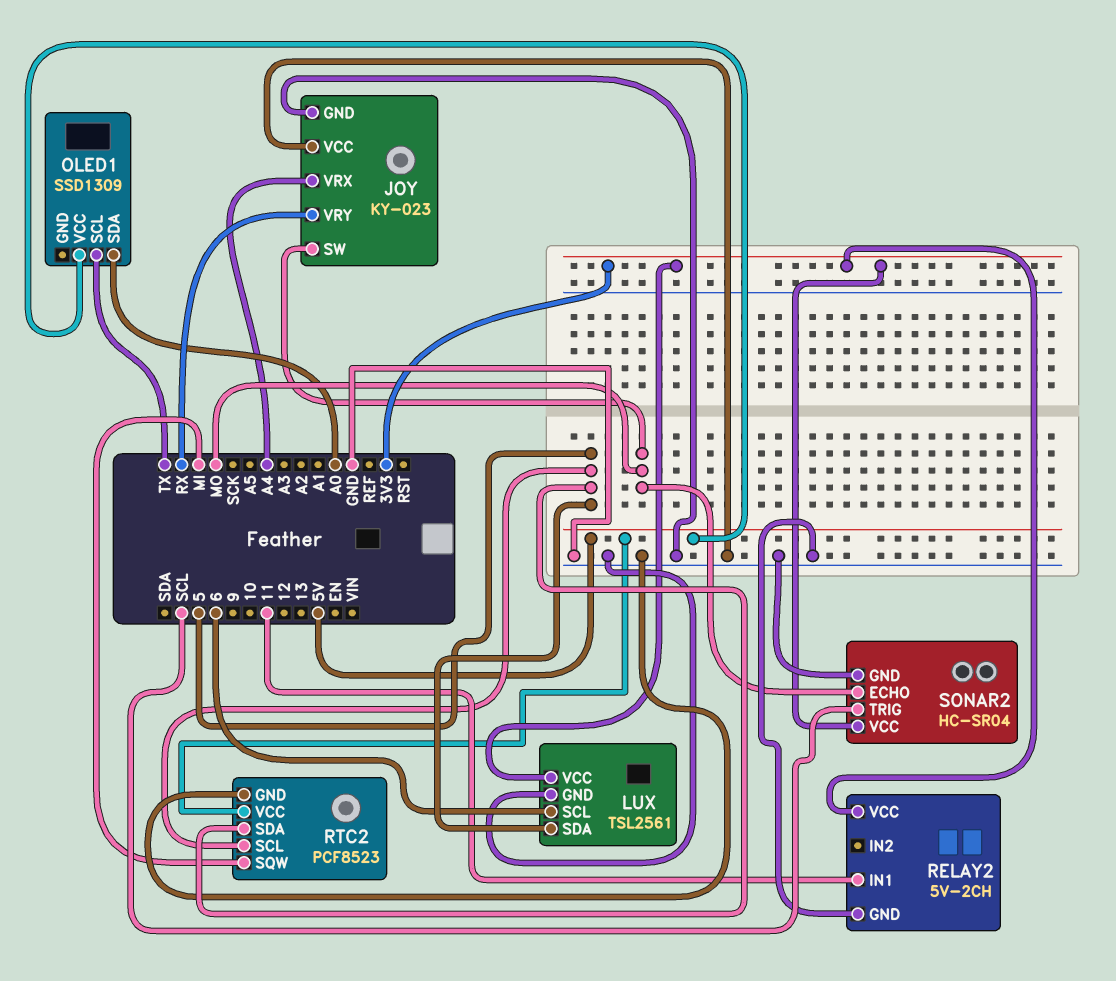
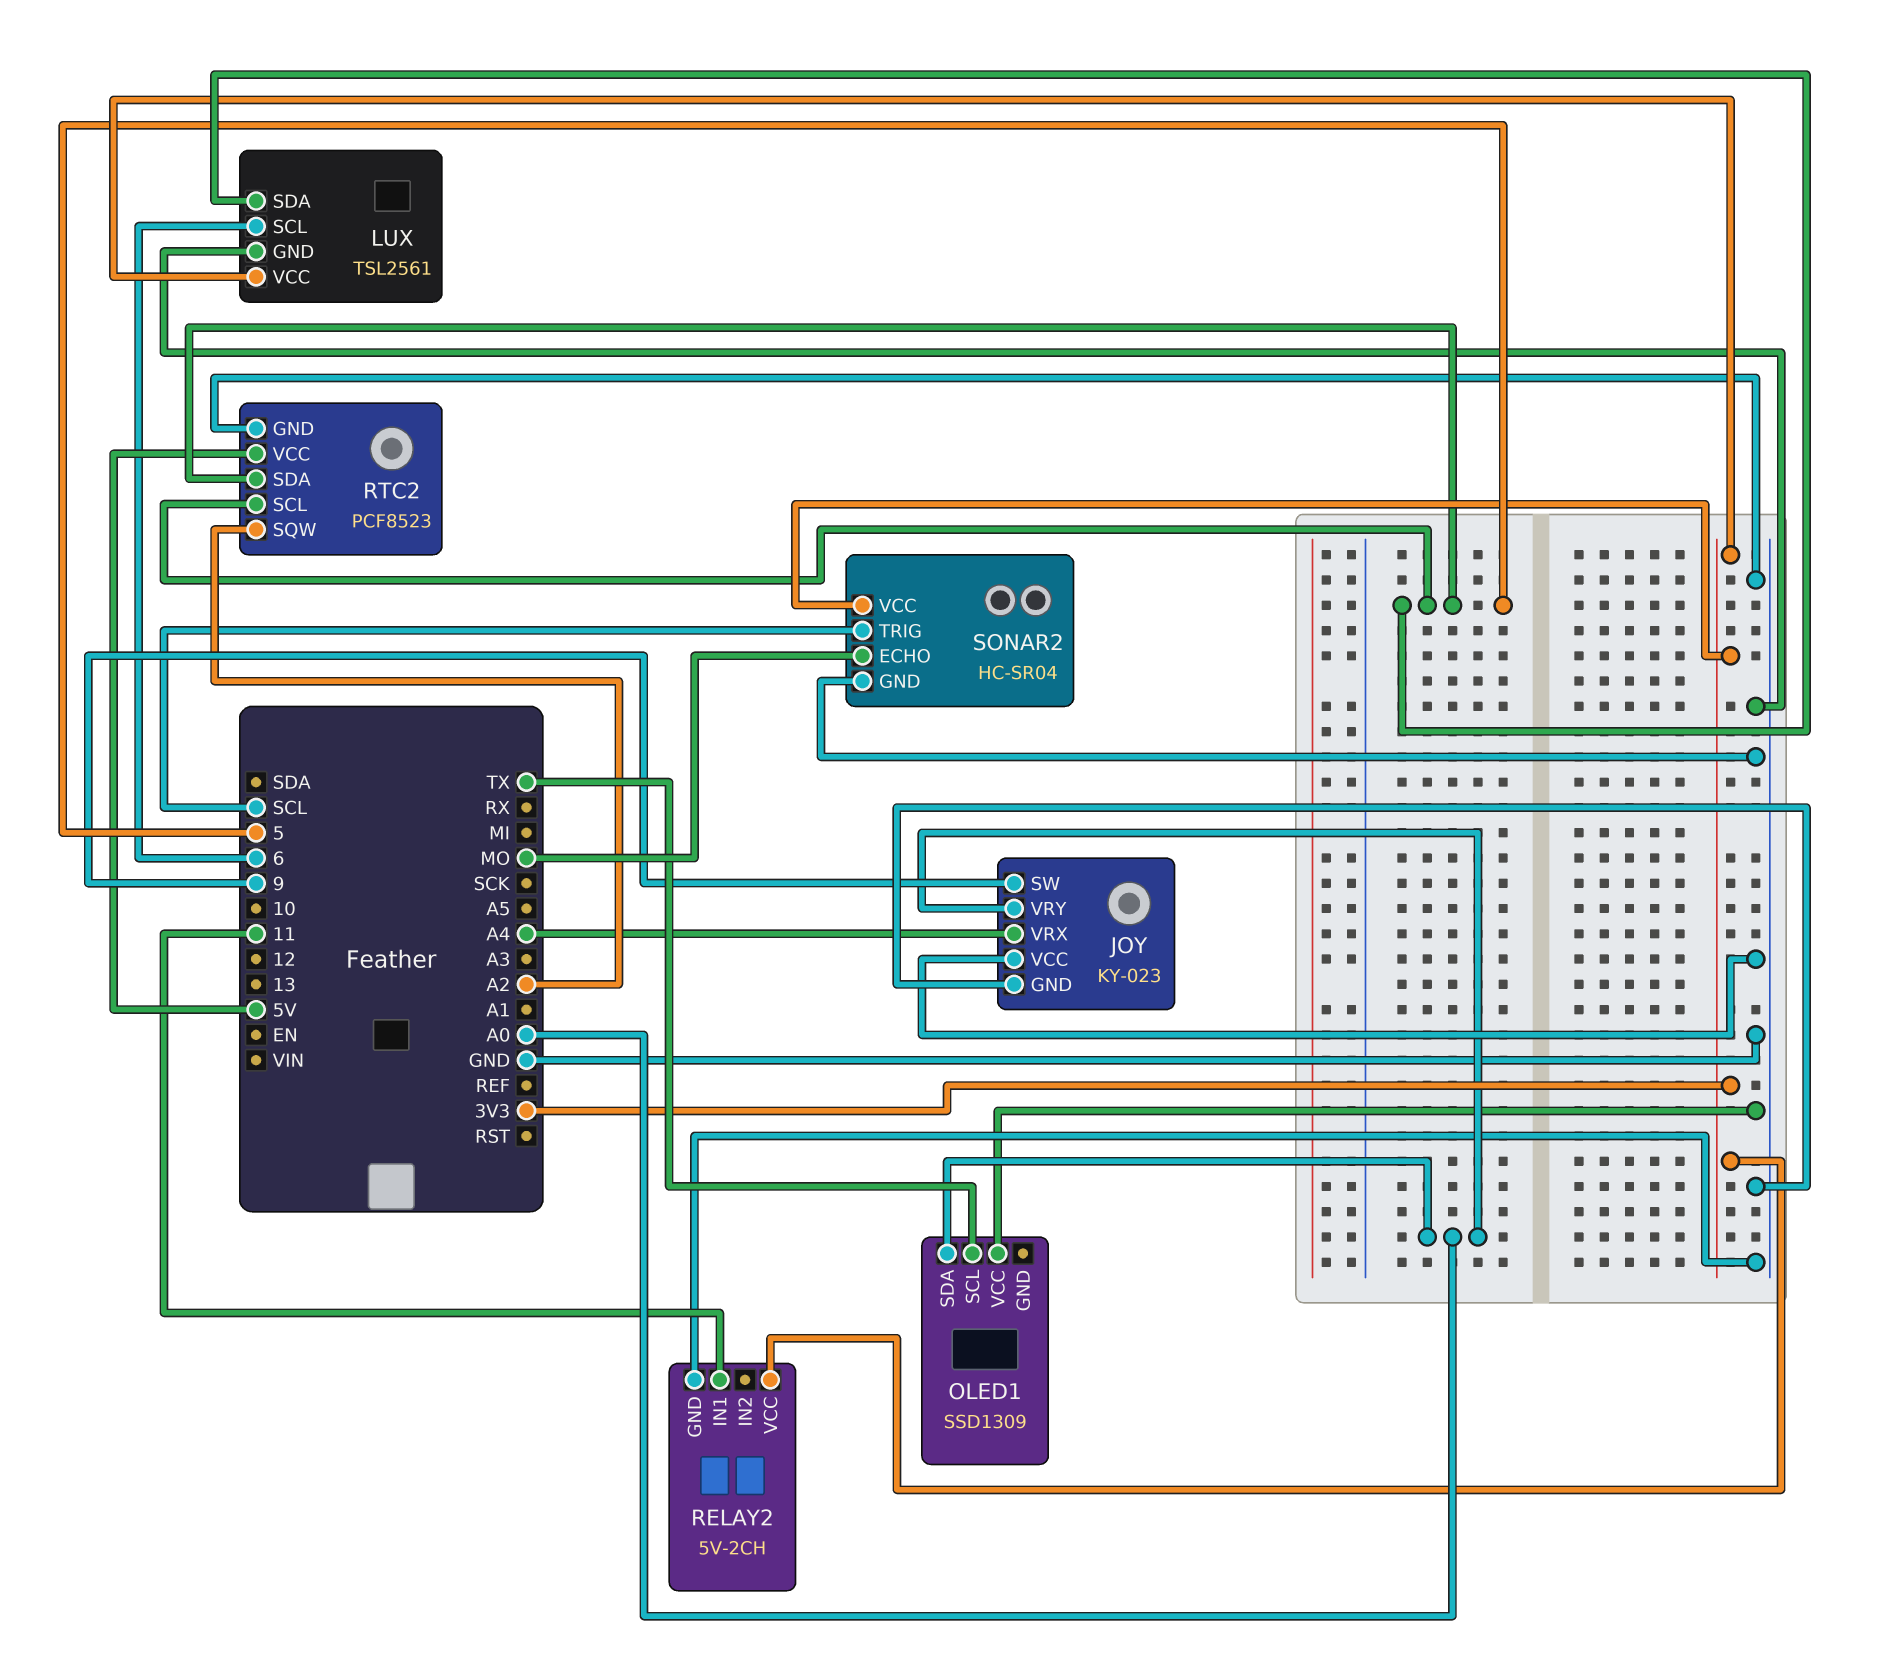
JOY pin SW: MO -> 9
JOY pin VRY: RX -> A0
OLED1 pin VCC: 5V -> GND
RTC2 pin SQW: MI -> A2

